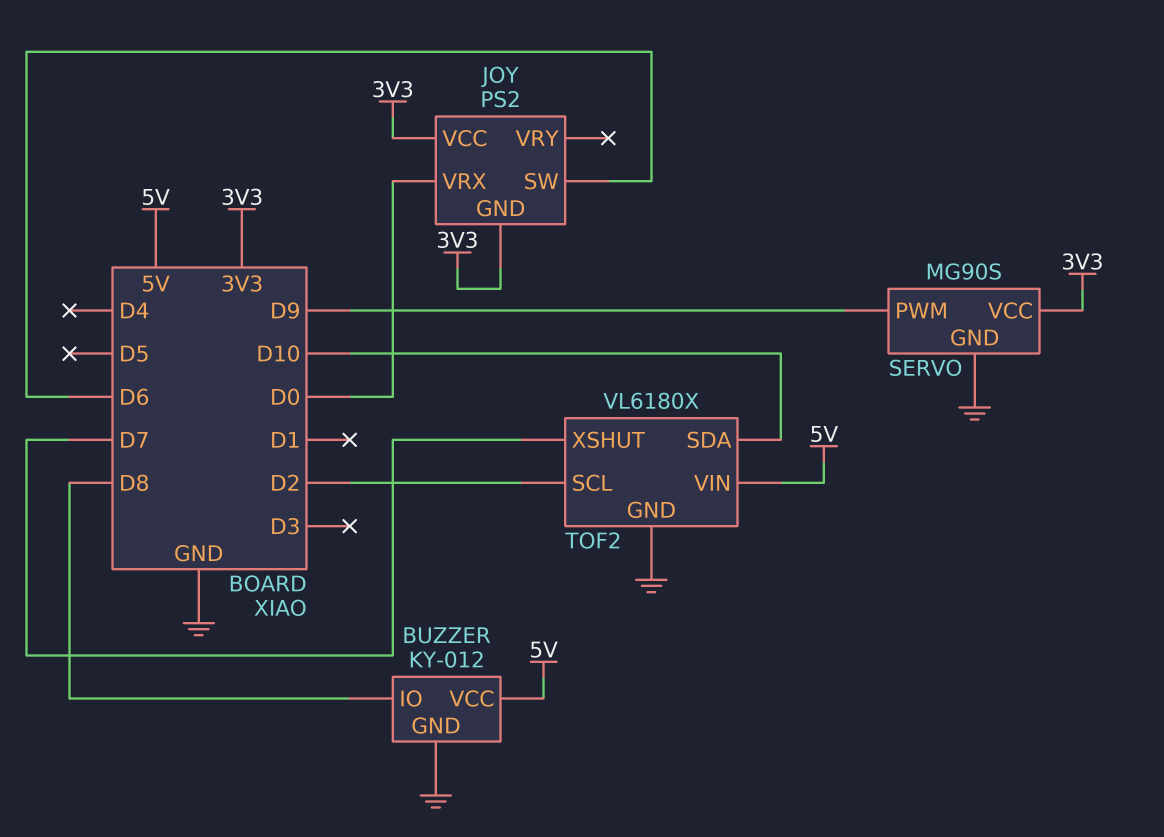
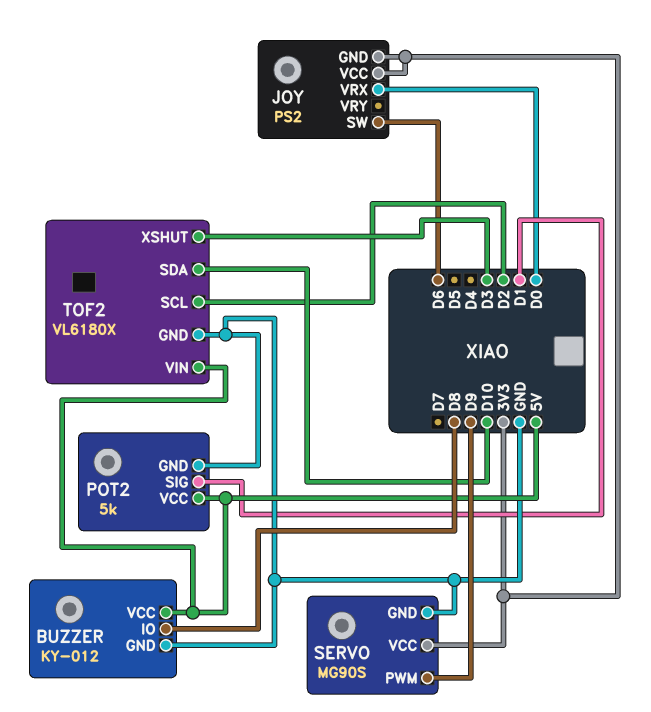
POT2: none -> 5k
POT2 pin GND: none -> GND
POT2 pin SIG: none -> D1
POT2 pin VCC: none -> 5V
TOF2 pin XSHUT: D7 -> D3

